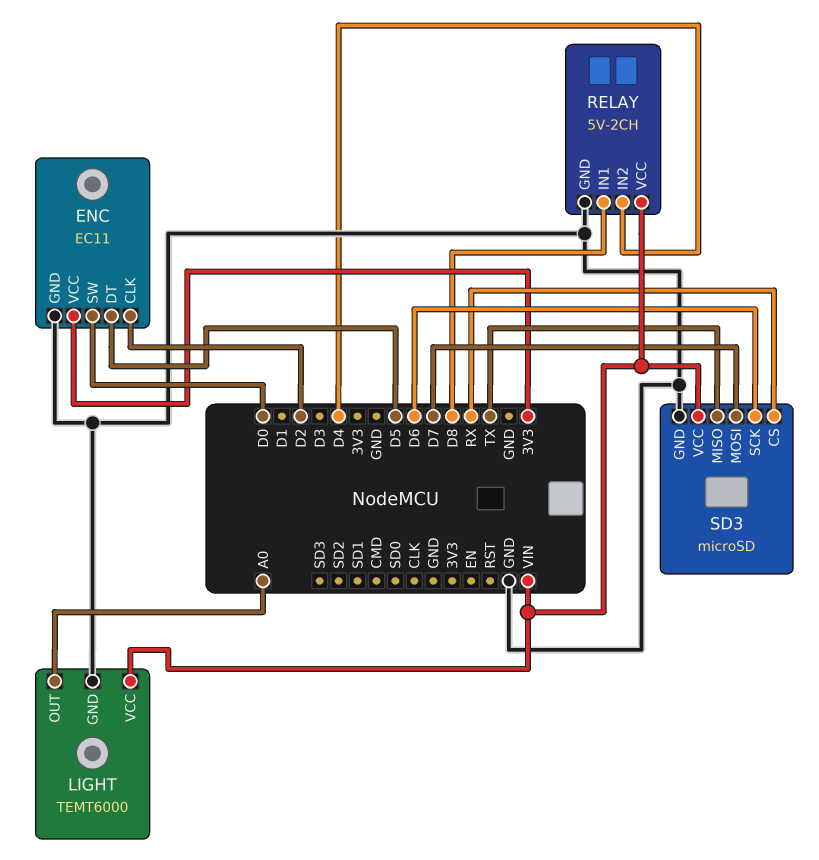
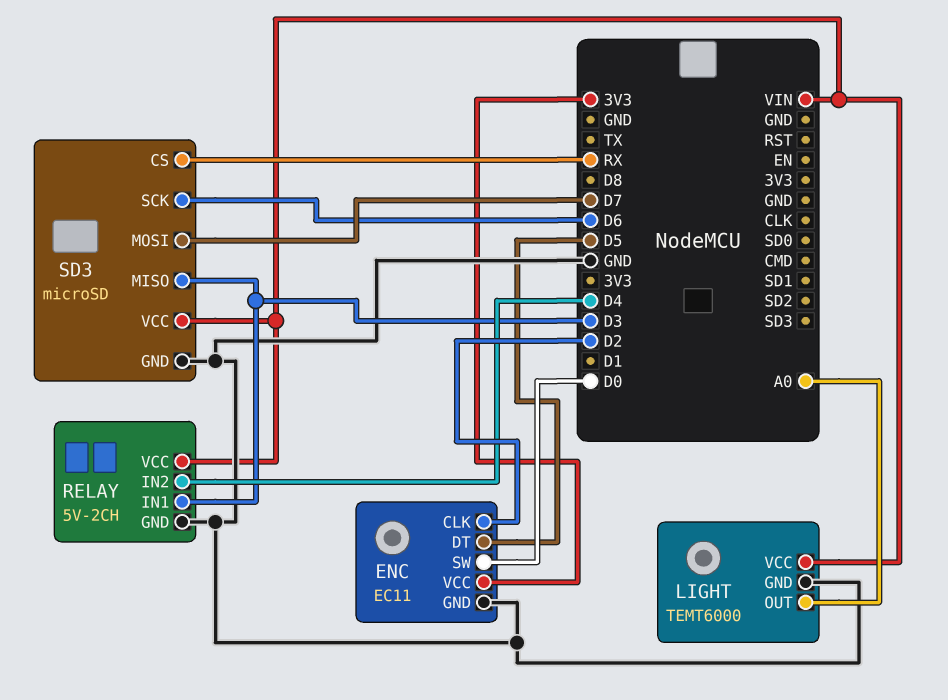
RELAY pin IN1: D8 -> D3
SD3 pin MISO: TX -> D3

